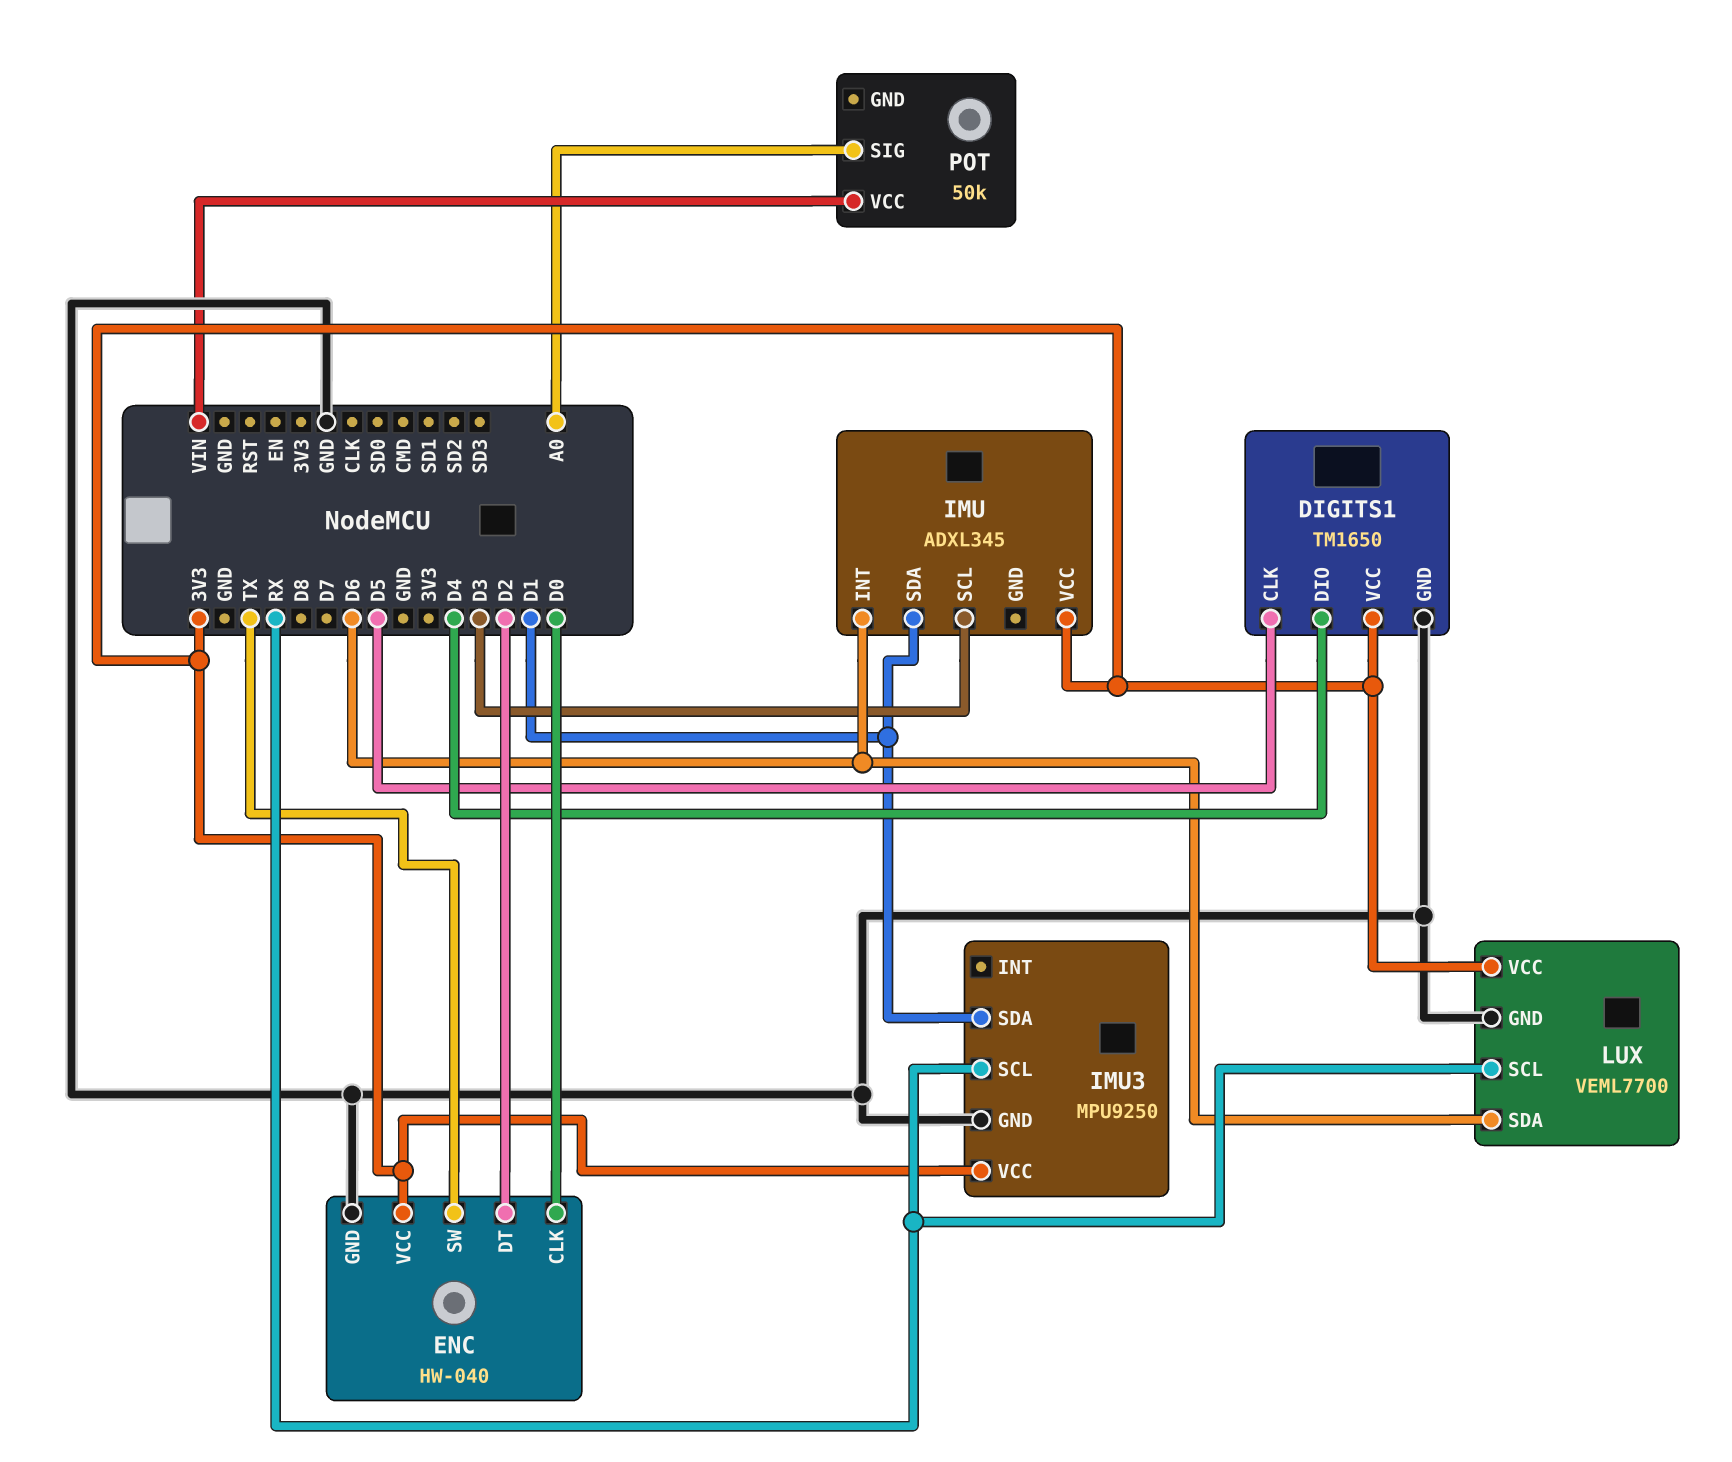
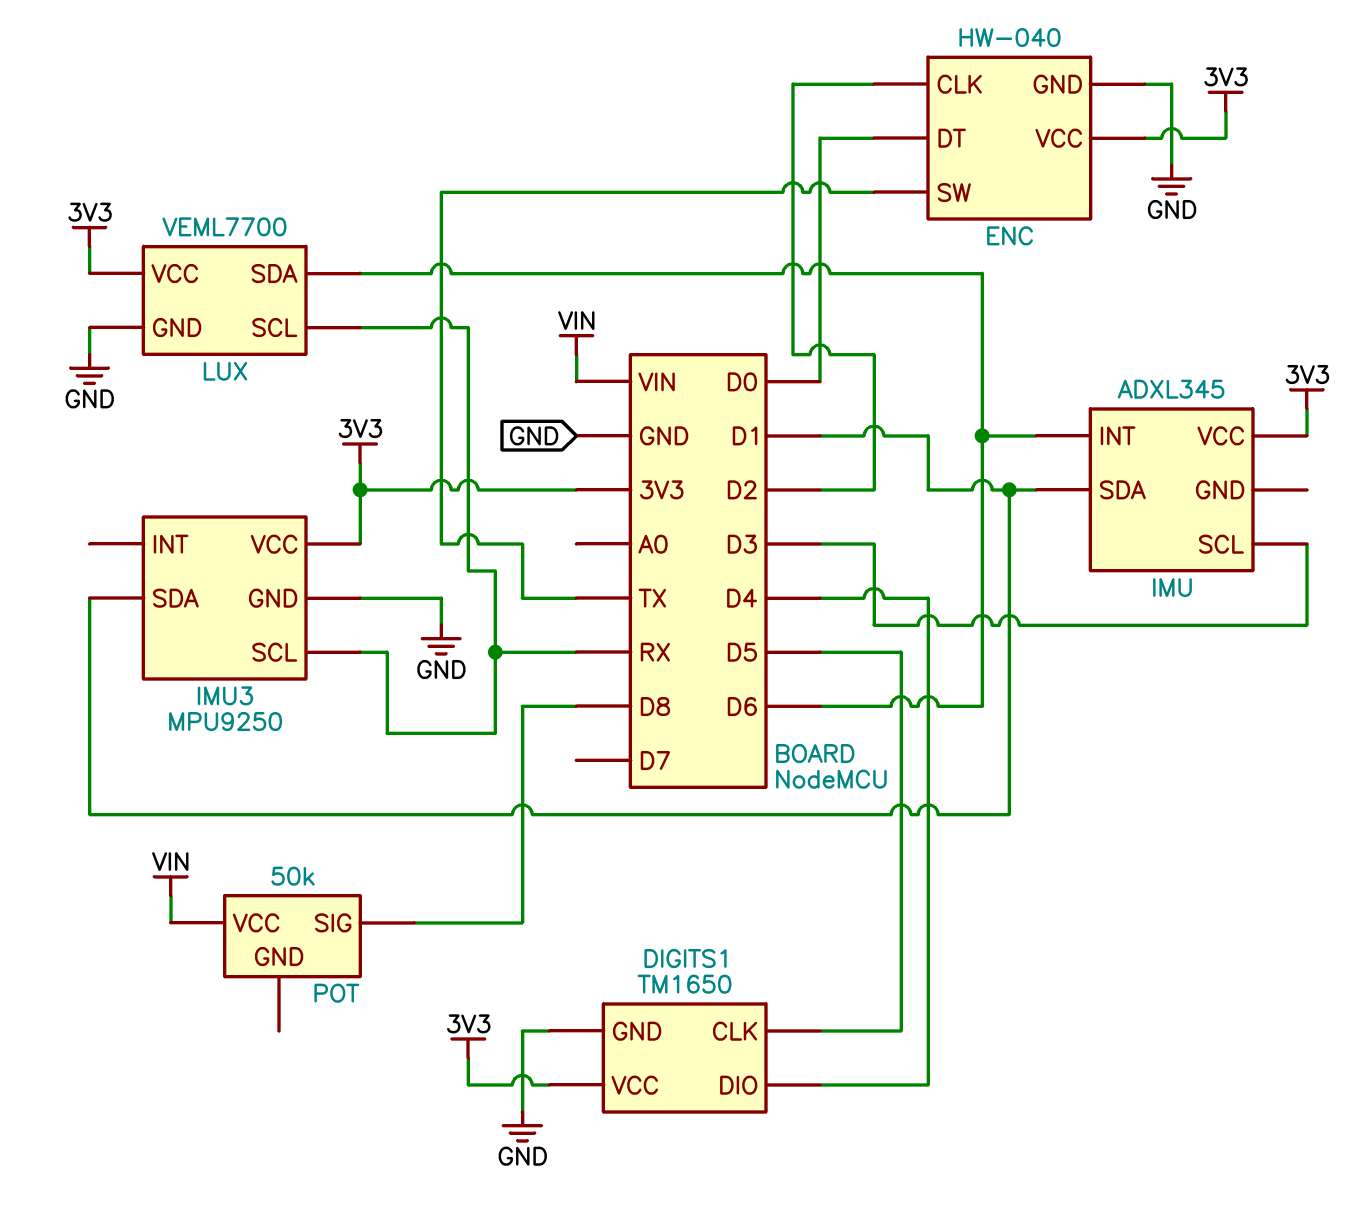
ENC pin CLK: D0 -> D2
ENC pin DT: D2 -> D0
POT pin SIG: A0 -> D8

